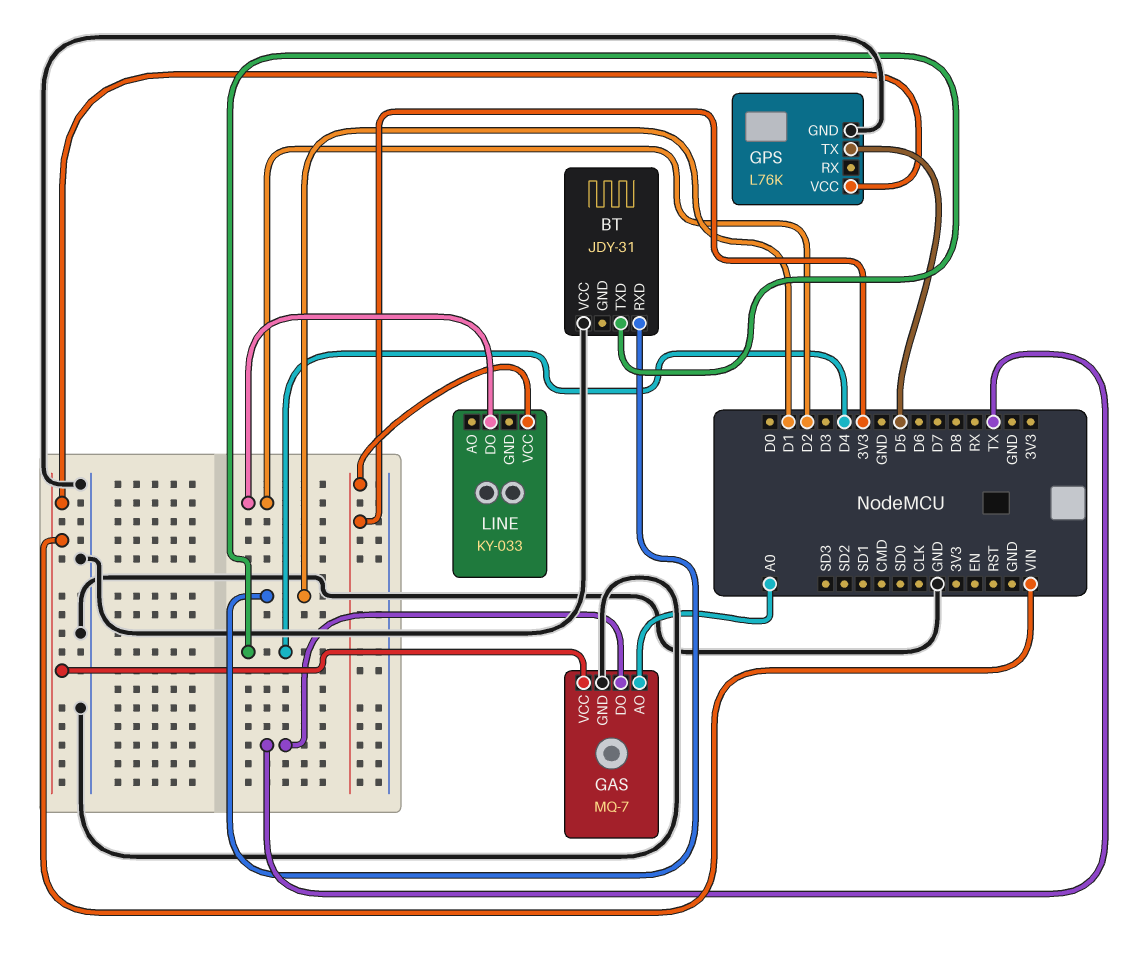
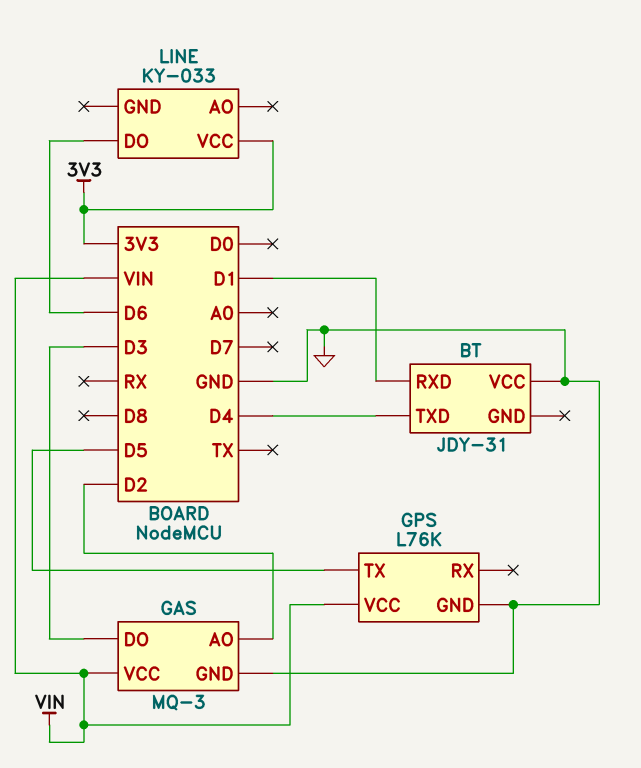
GAS: MQ-7 -> MQ-3
GAS pin AO: A0 -> D2
GAS pin DO: TX -> D3
LINE pin DO: D2 -> D6

